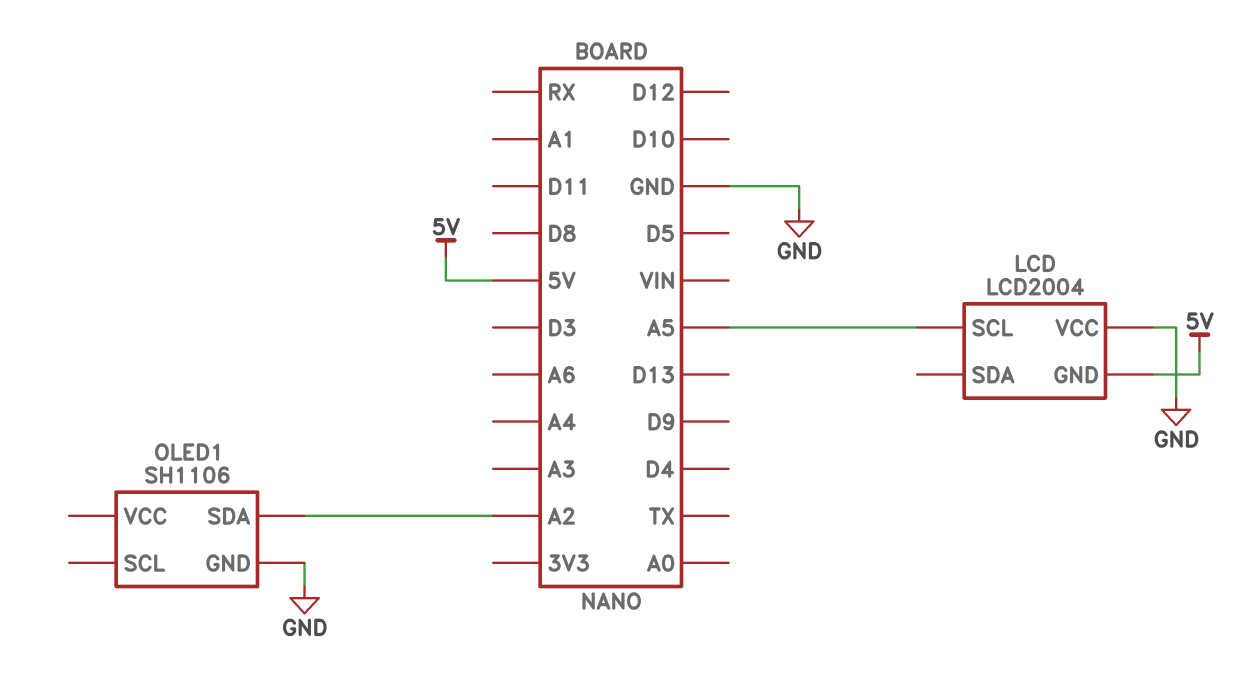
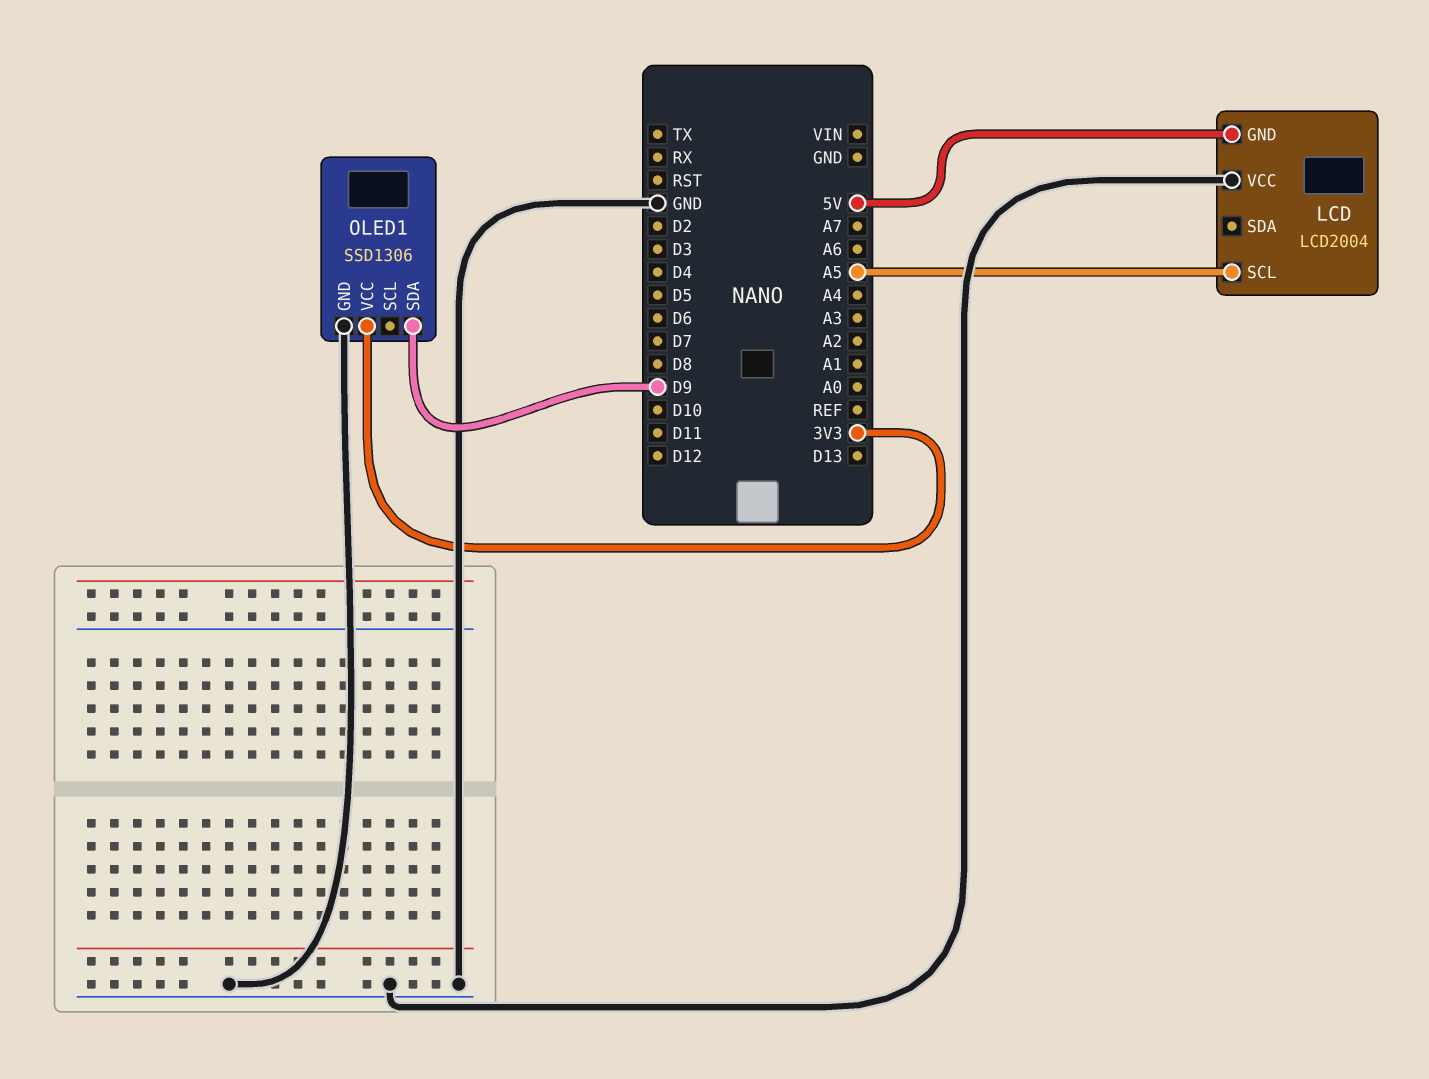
OLED1: SH1106 -> SSD1306
OLED1 pin SDA: A2 -> D9
OLED1 pin VCC: none -> 3V3

